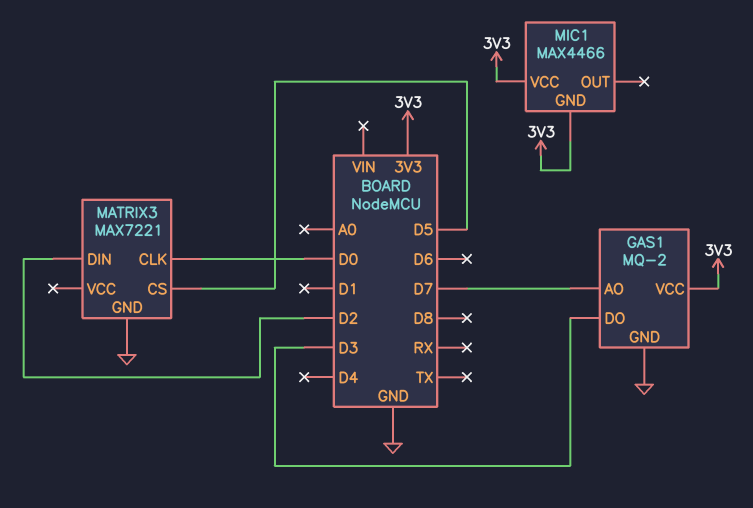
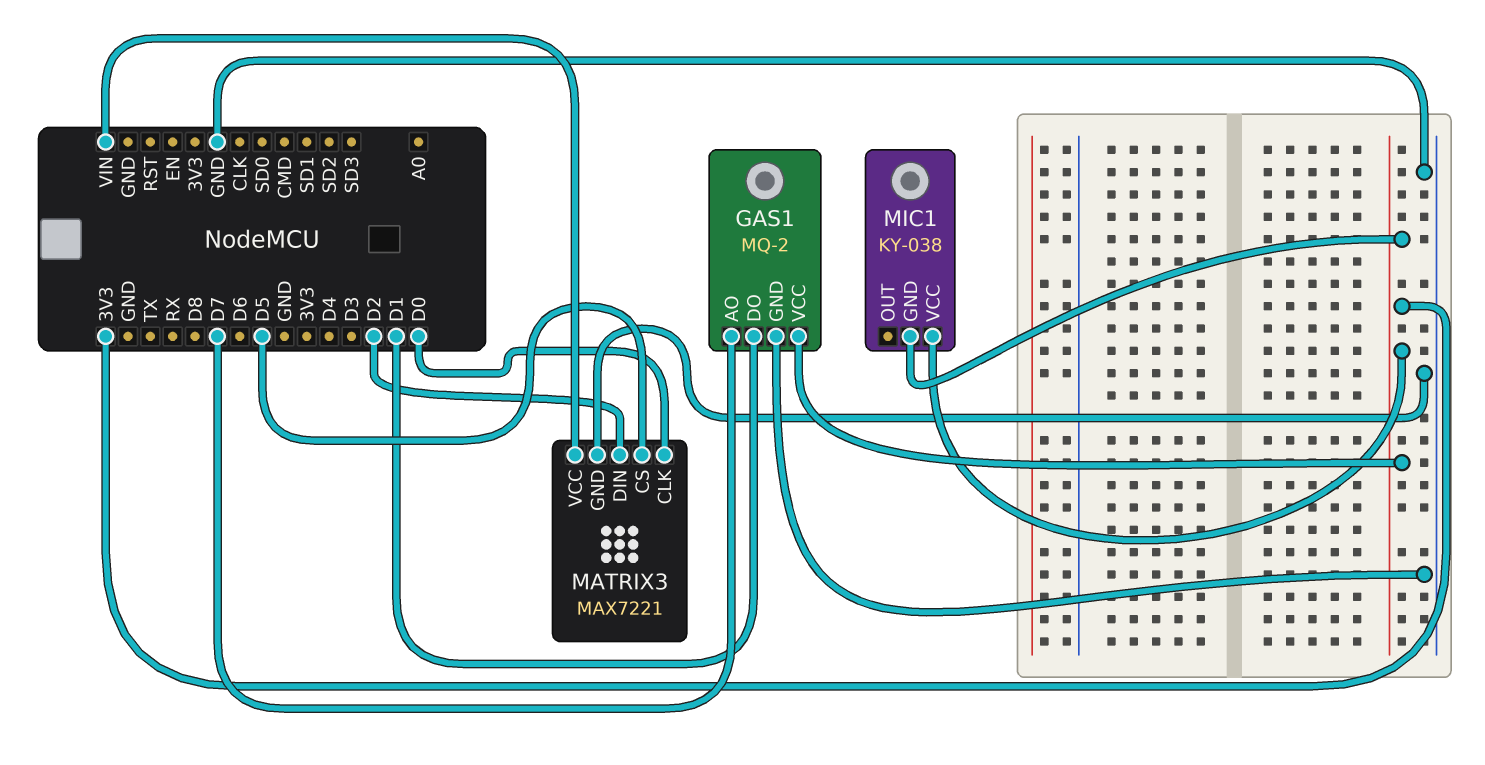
GAS1 pin DO: D3 -> D1
MATRIX3 pin VCC: none -> VIN
MIC1: MAX4466 -> KY-038

